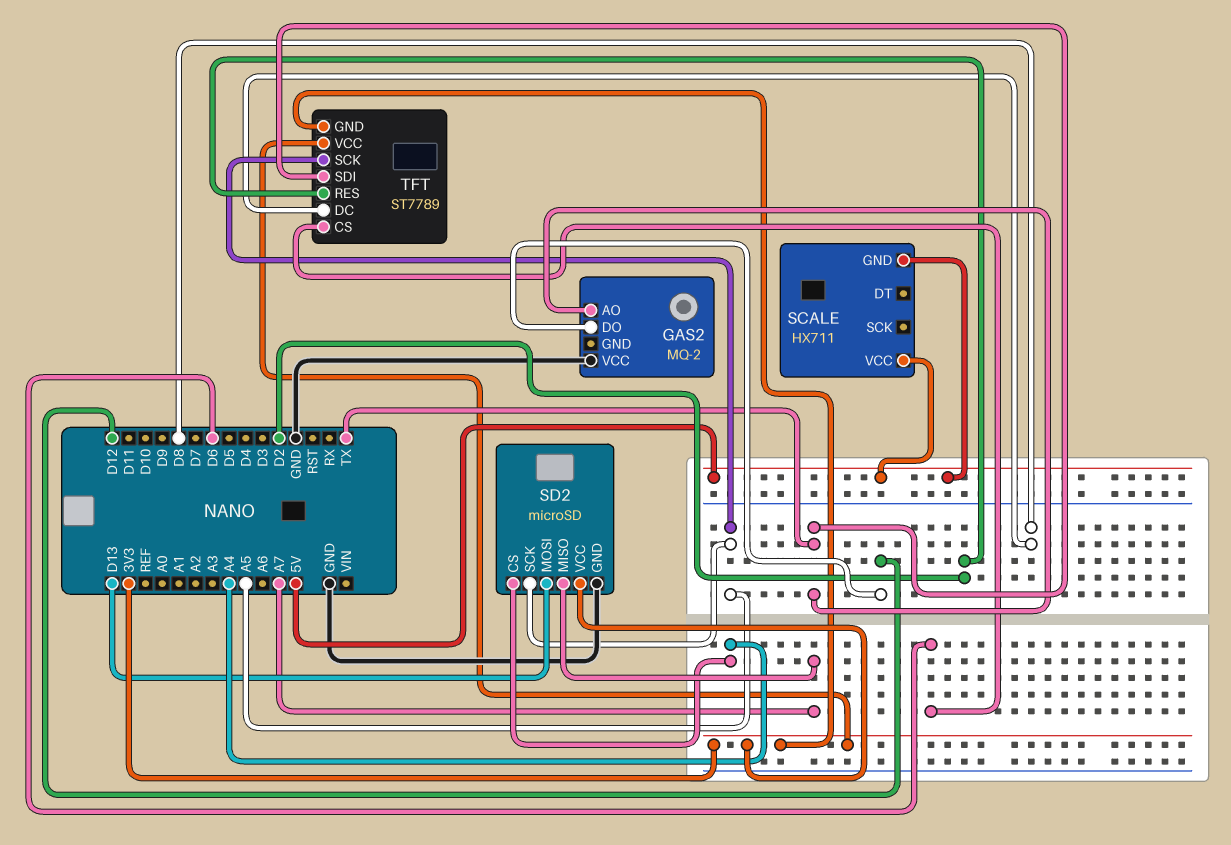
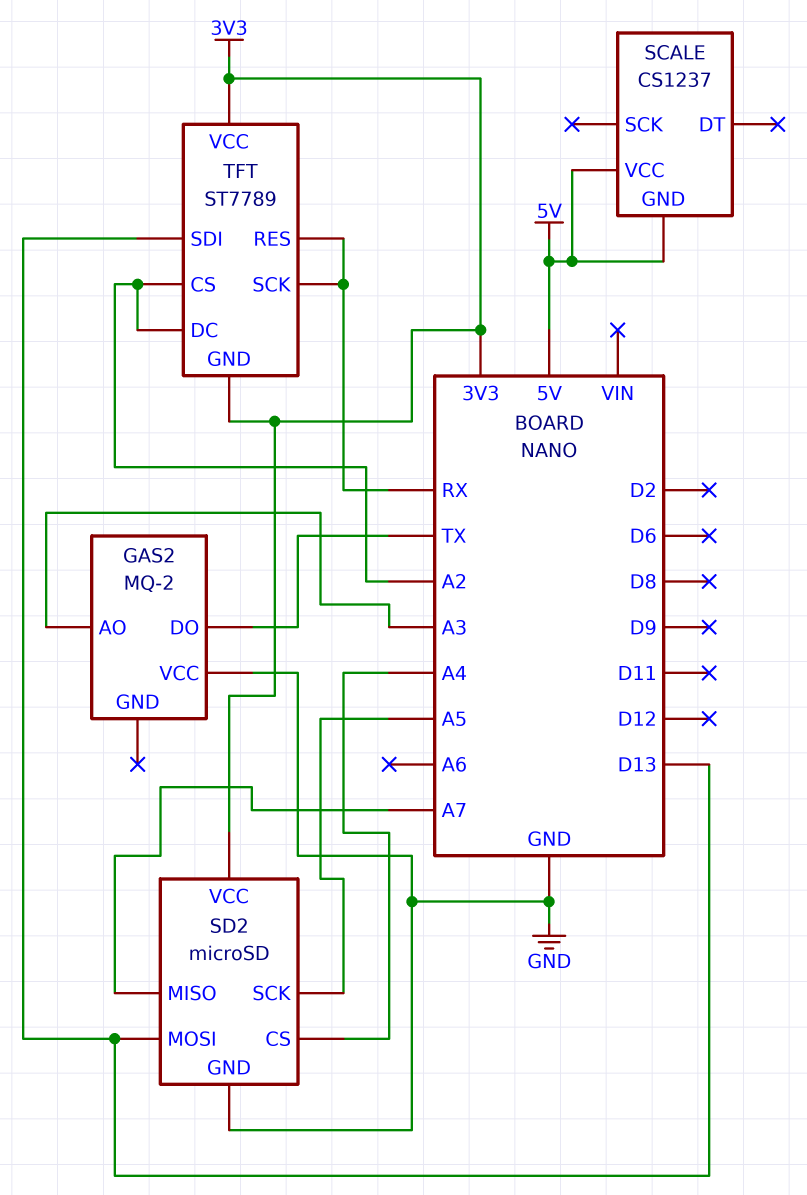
GAS2 pin AO: TX -> A3
GAS2 pin DO: D12 -> TX
SCALE: HX711 -> CS1237
TFT pin CS: D6 -> A2
TFT pin DC: D8 -> A2
TFT pin RES: D2 -> RX
TFT pin SCK: A5 -> RX
TFT pin SDI: TX -> D13

